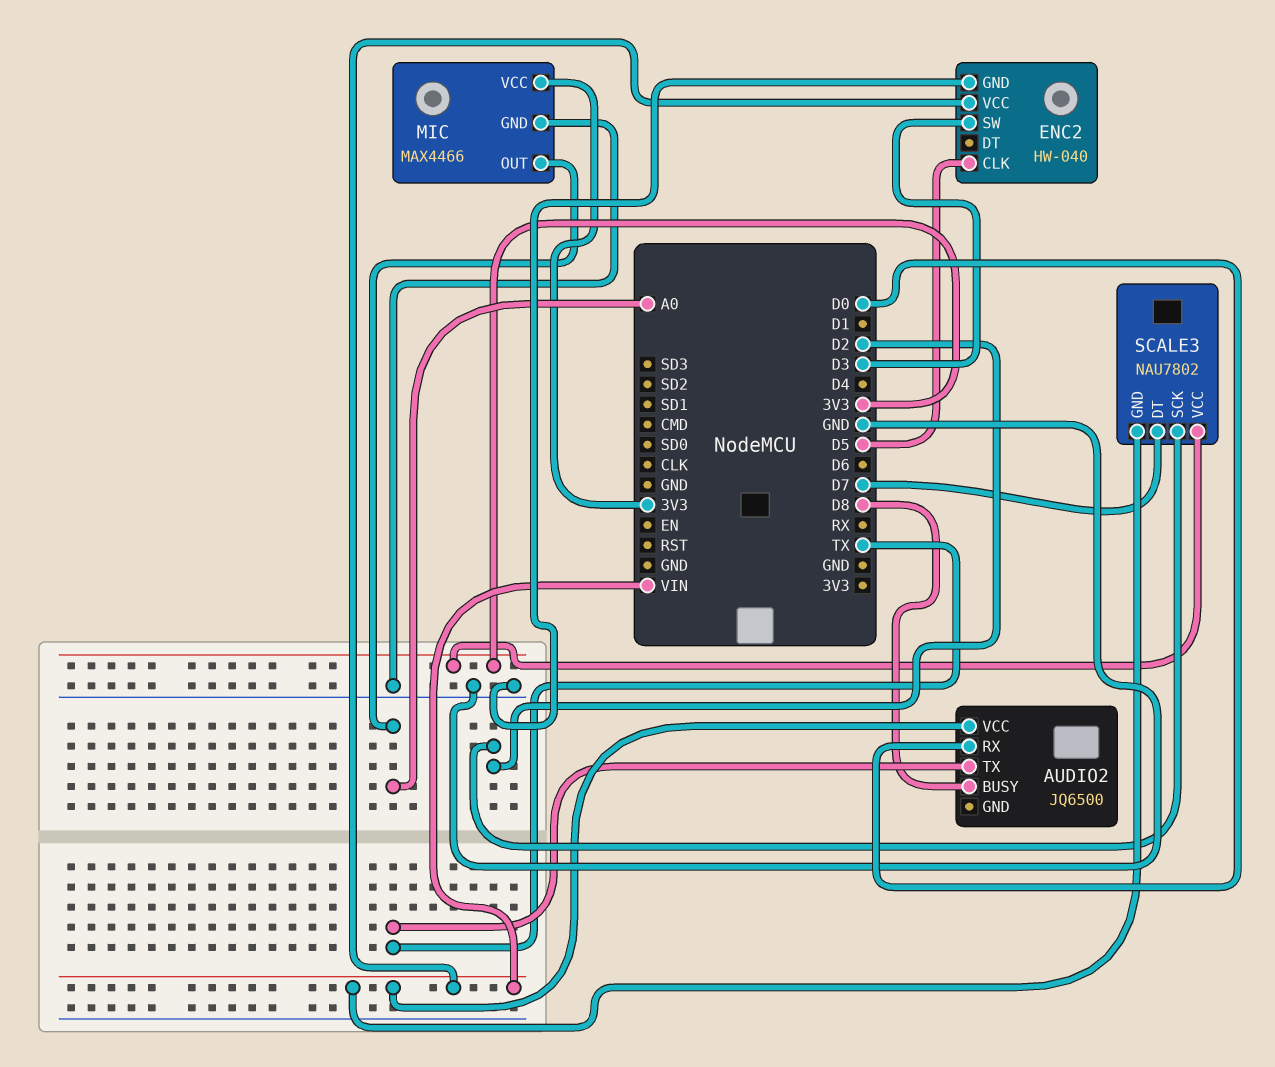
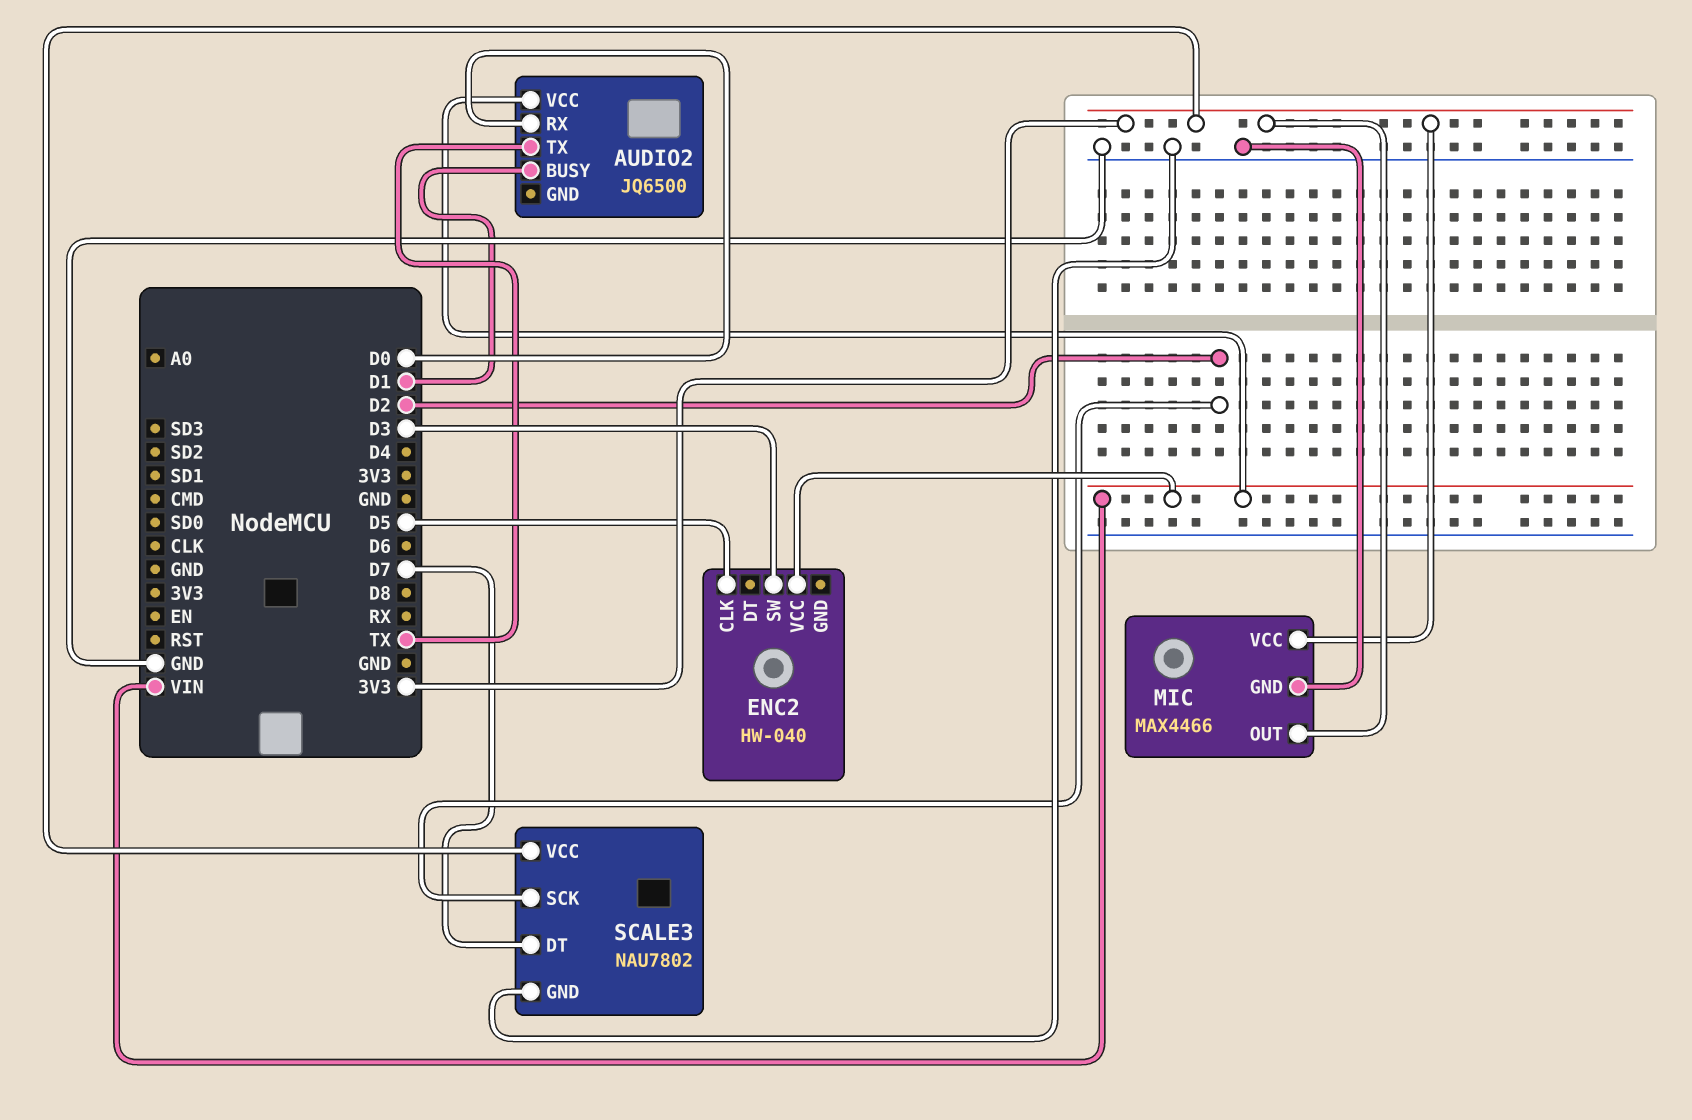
AUDIO2 pin BUSY: D8 -> D1
ENC2 pin GND: GND -> none
MIC pin OUT: A0 -> 3V3
SCALE3 pin GND: VIN -> GND

